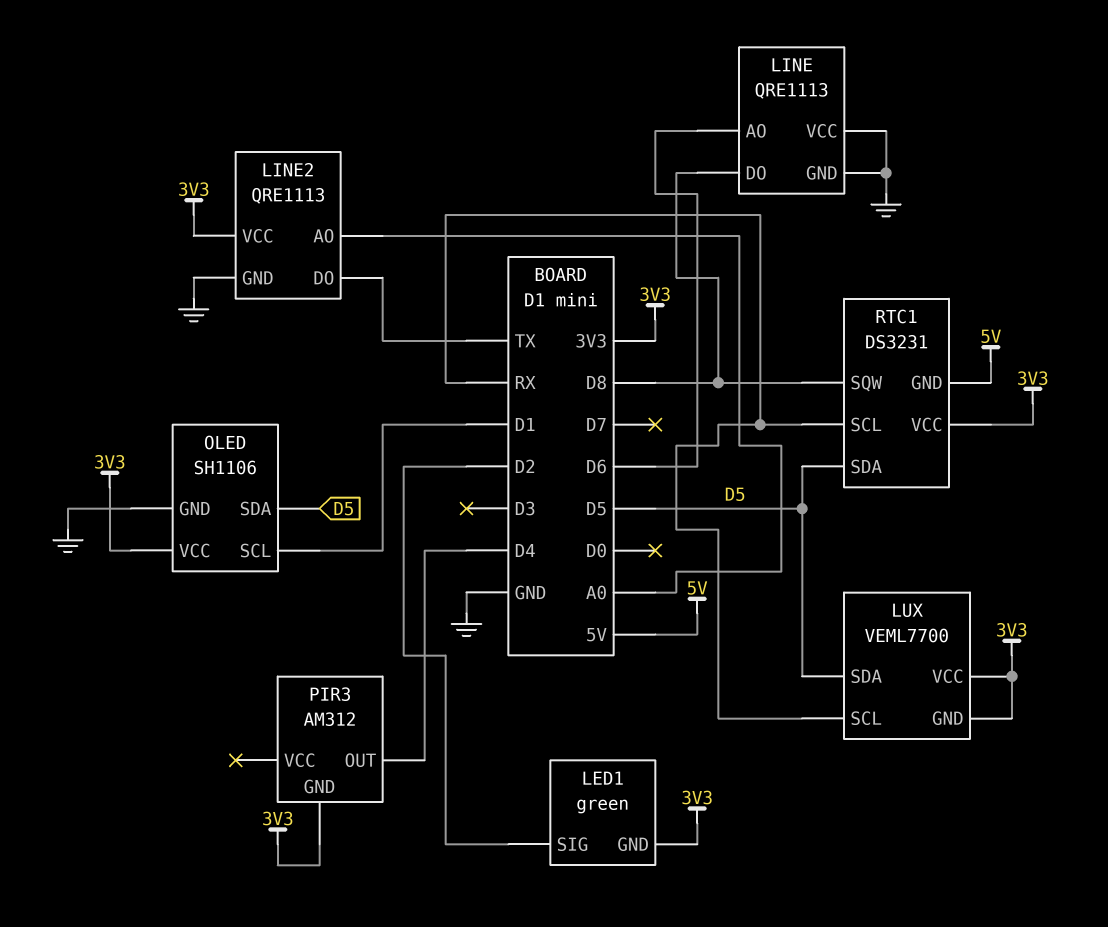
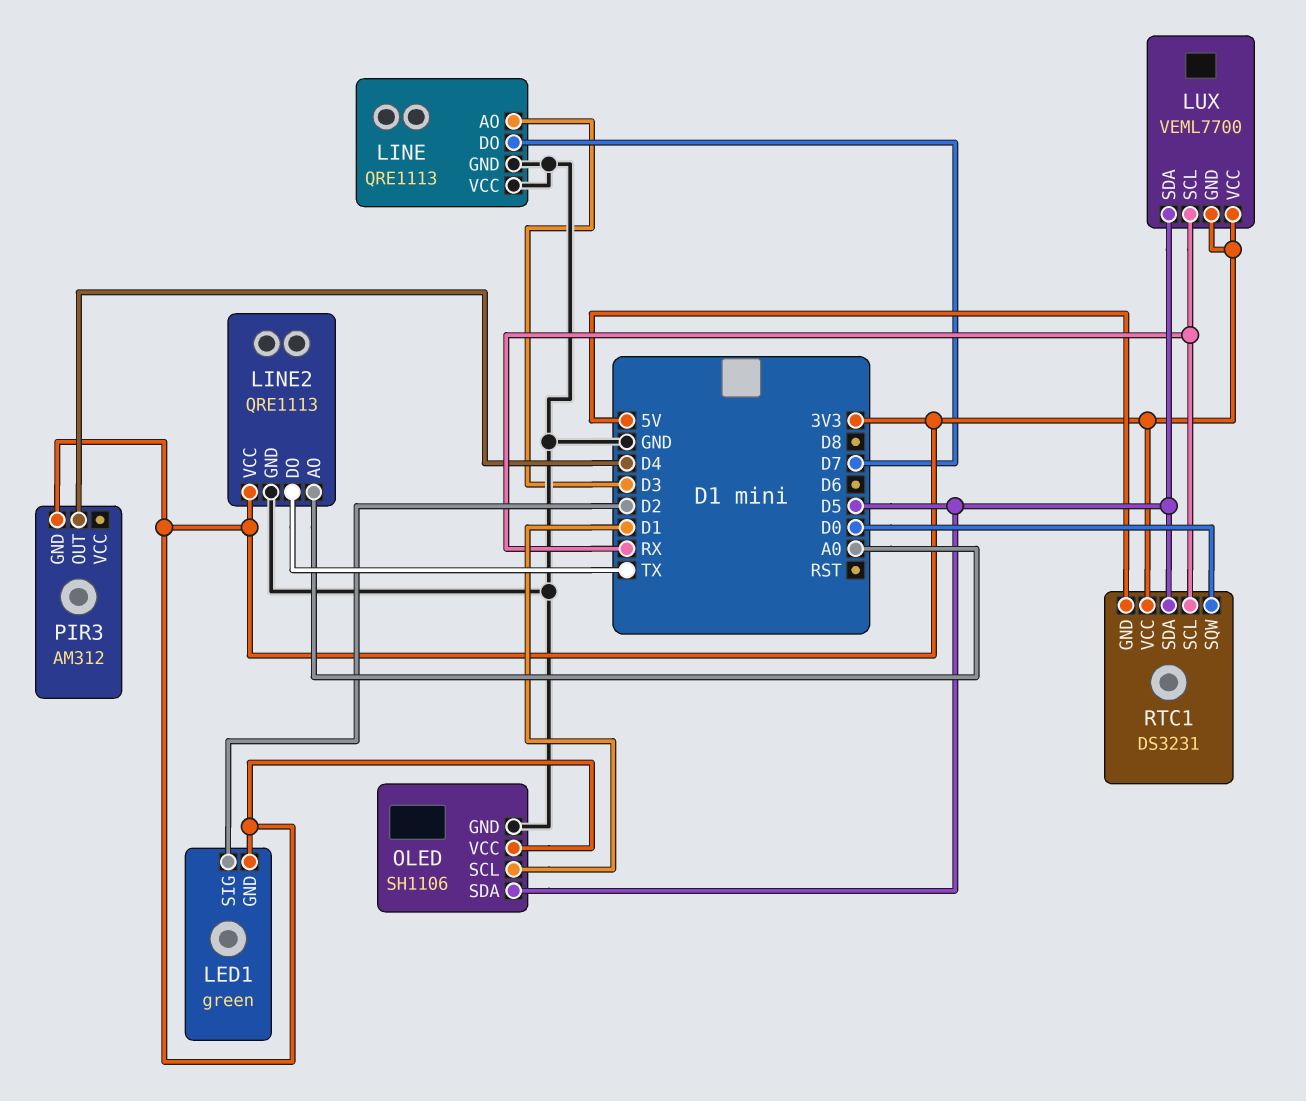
LINE pin AO: D6 -> D3
LINE pin DO: D8 -> D7
RTC1 pin SQW: D8 -> D0

